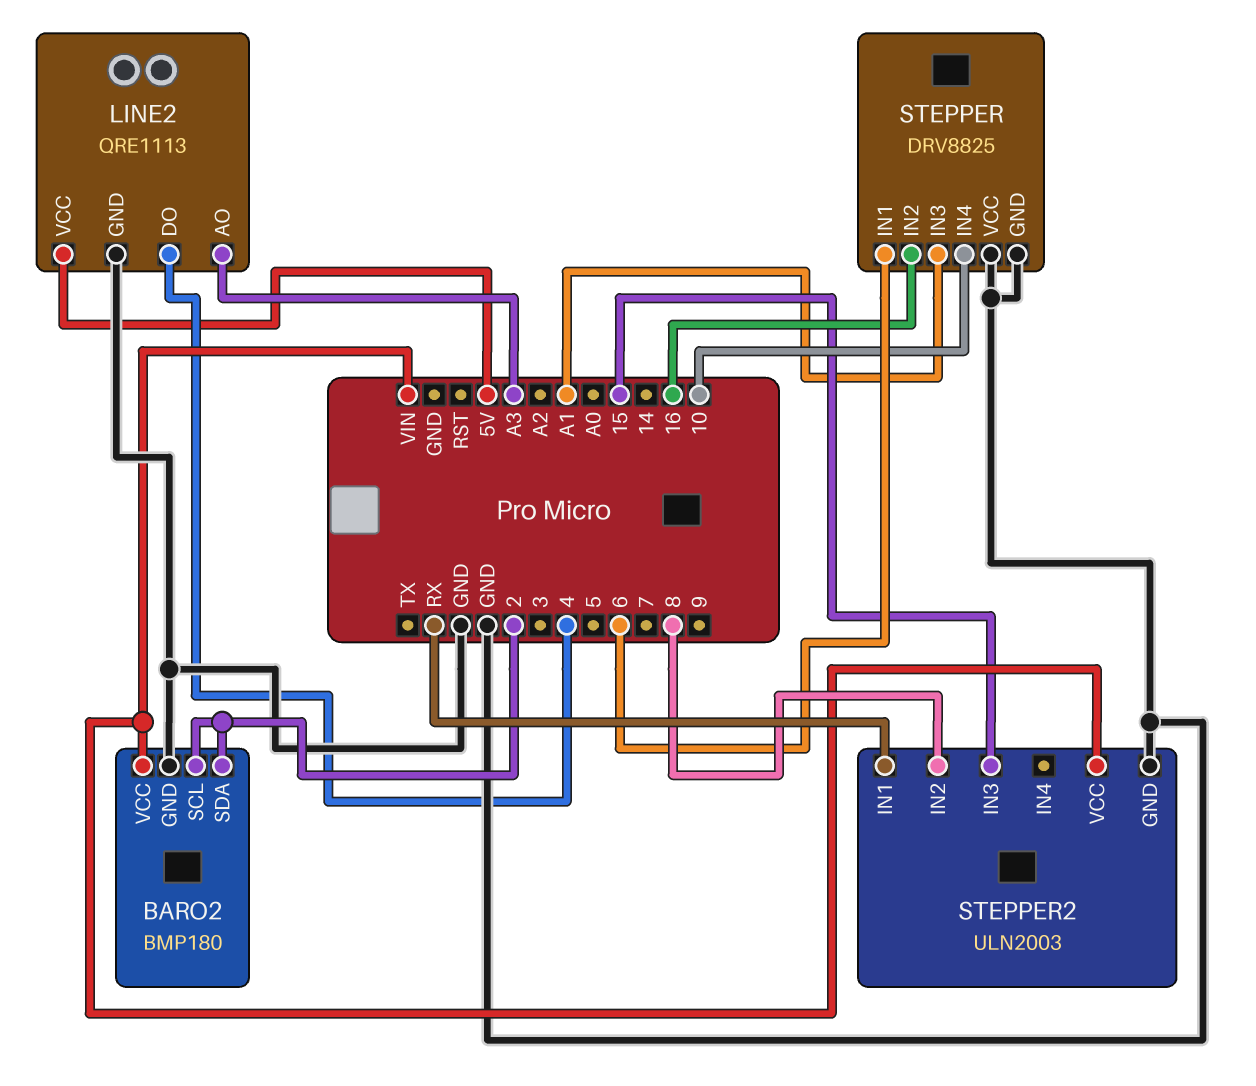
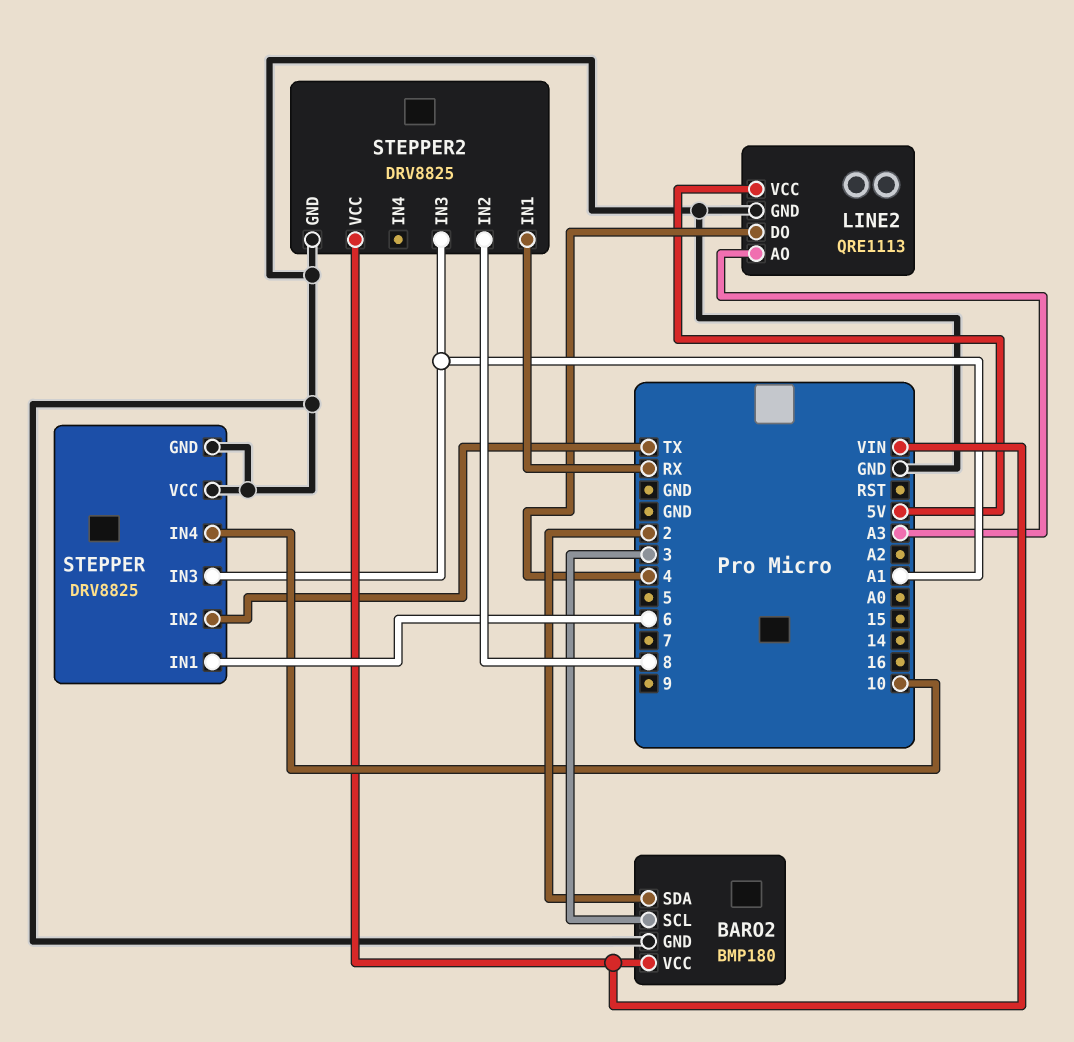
BARO2 pin SCL: 2 -> 3
STEPPER pin IN2: 16 -> TX
STEPPER2: ULN2003 -> DRV8825
STEPPER2 pin IN3: 15 -> A1

